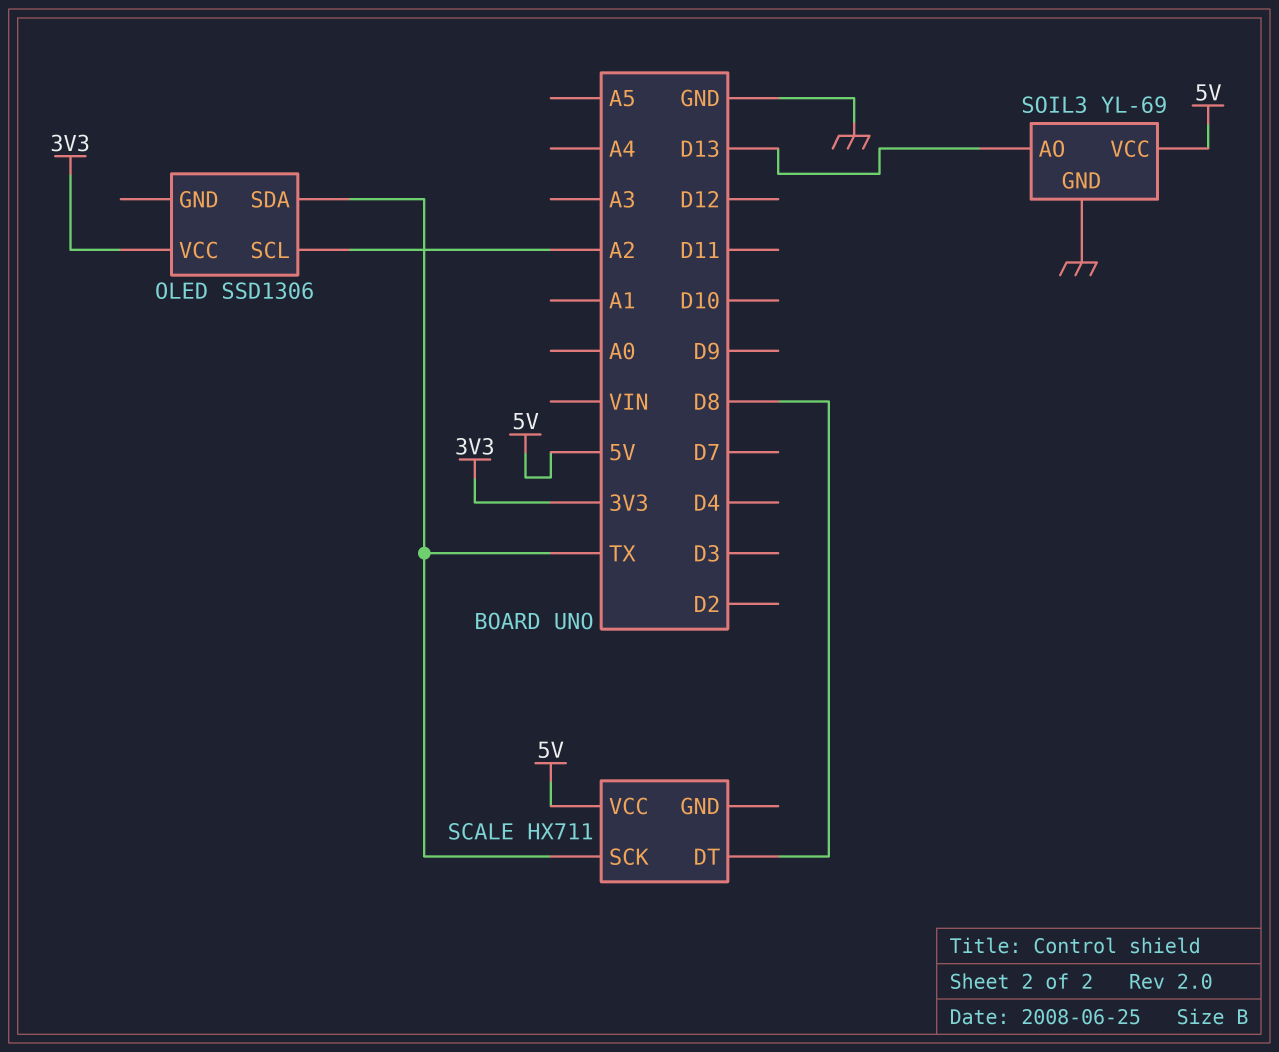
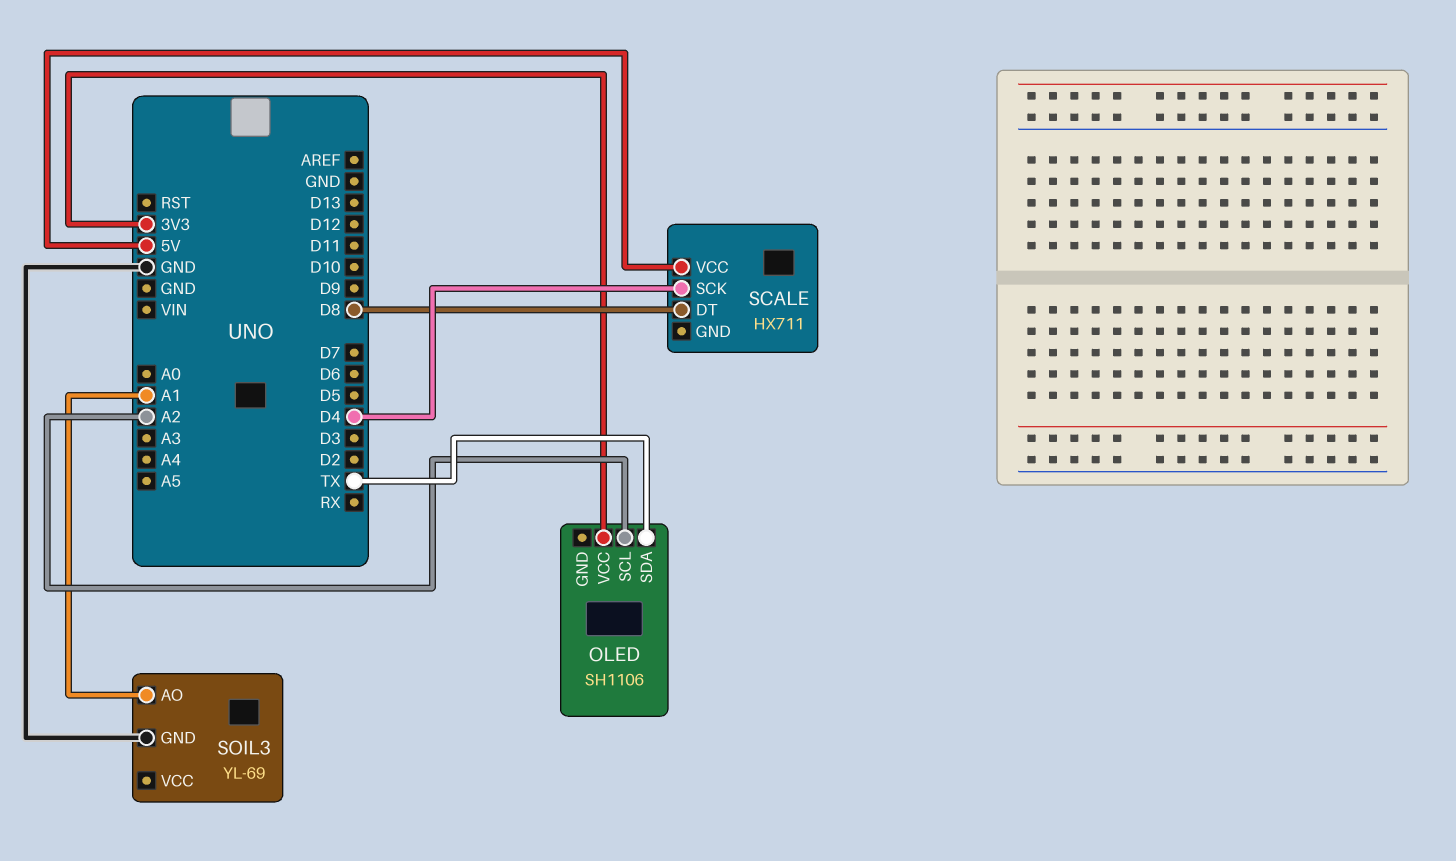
OLED: SSD1306 -> SH1106
SCALE pin SCK: TX -> D4
SOIL3 pin AO: D13 -> A1
SOIL3 pin VCC: 5V -> none

